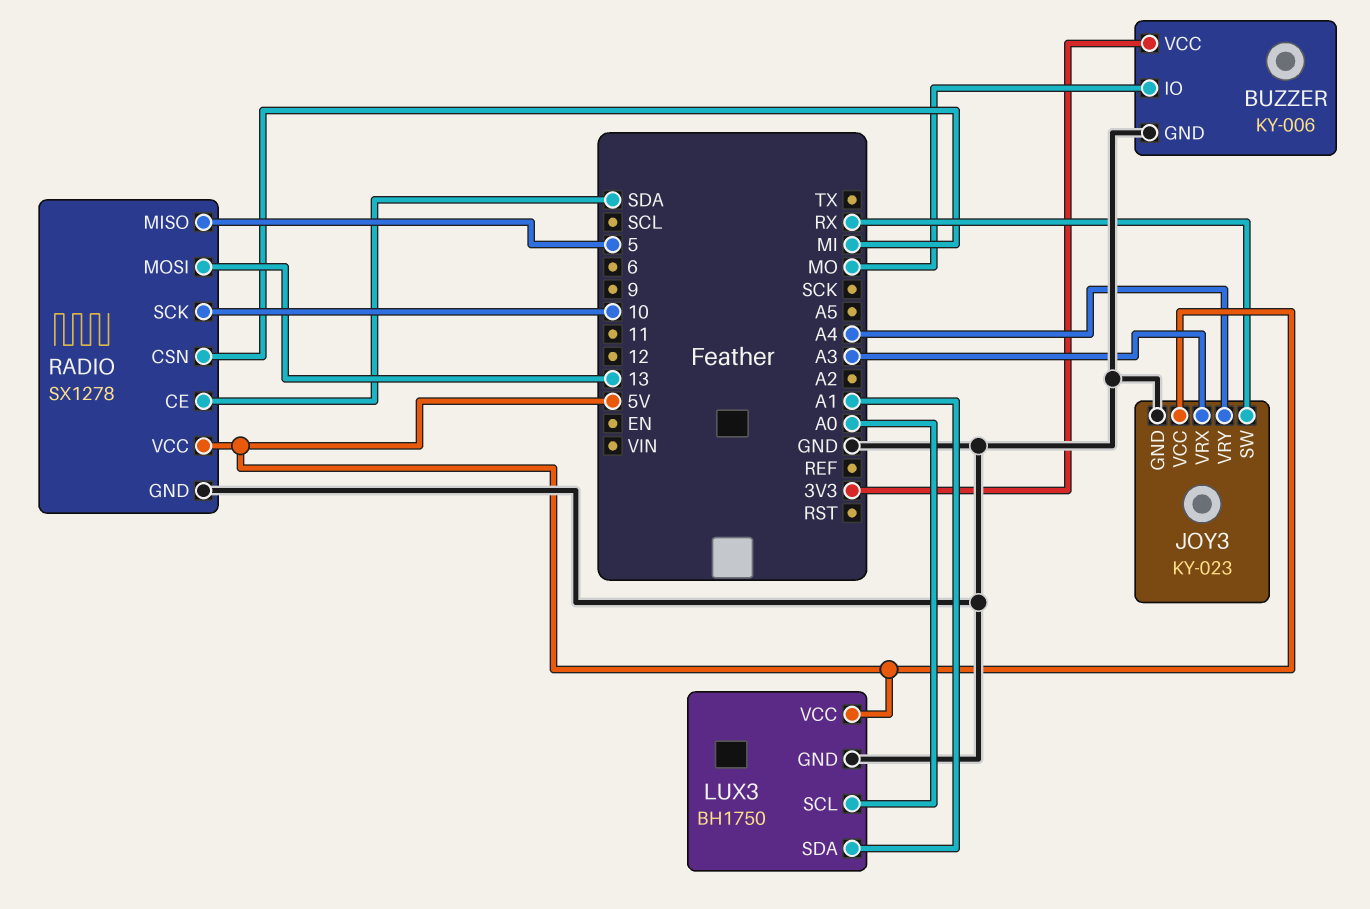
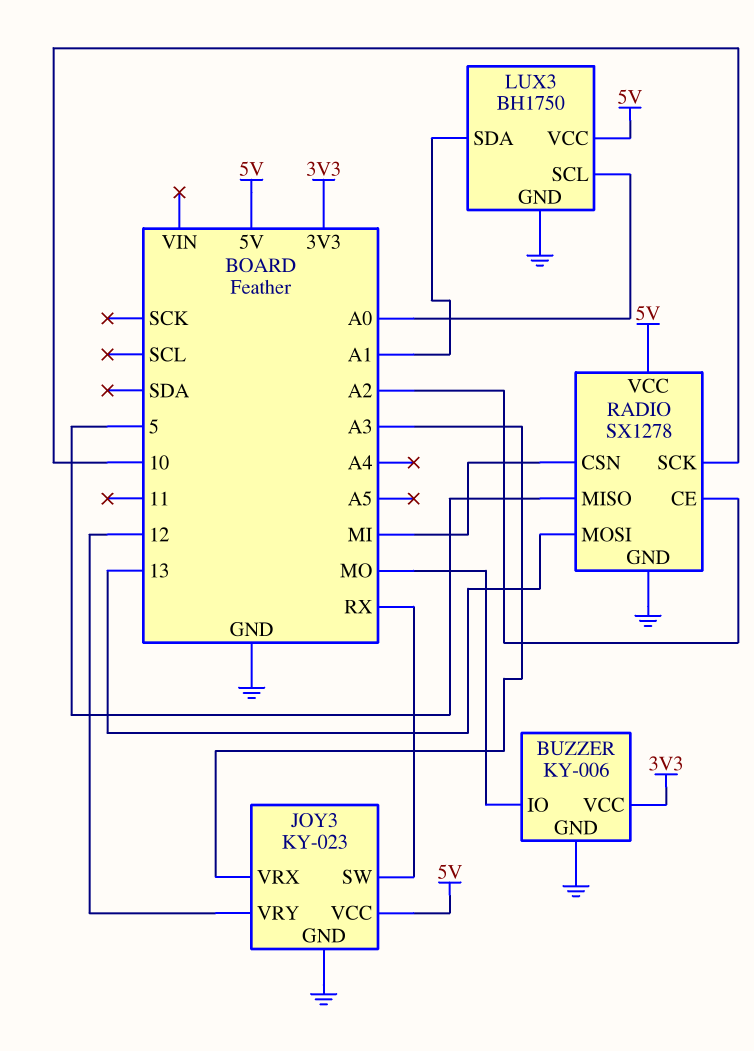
JOY3 pin VRY: A4 -> 12
RADIO pin CE: SDA -> A2

